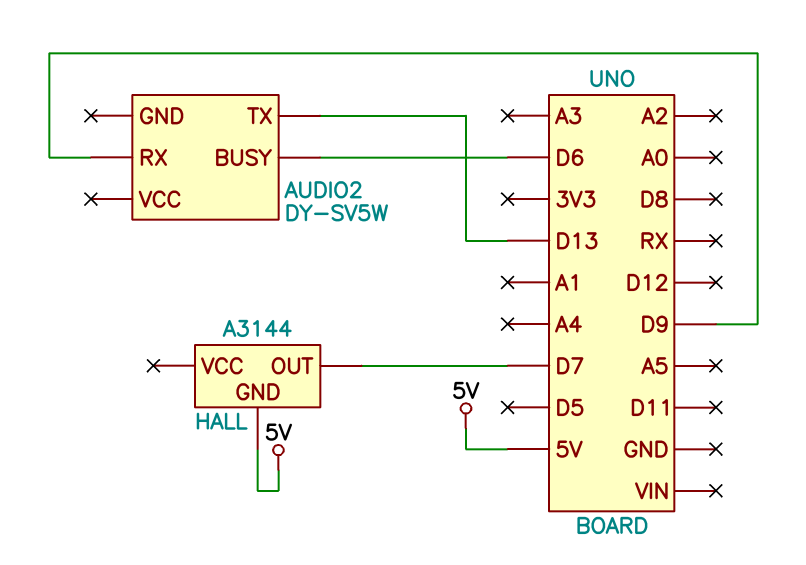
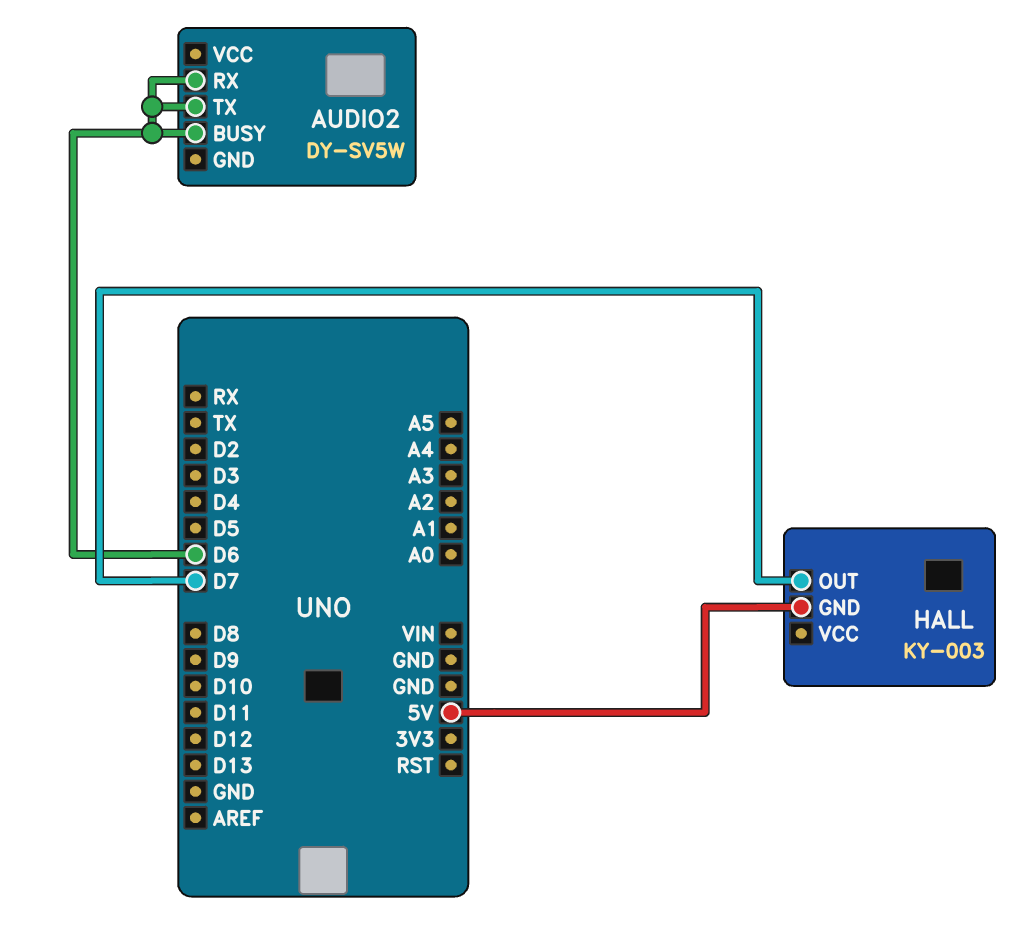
AUDIO2 pin RX: D9 -> D6
AUDIO2 pin TX: D13 -> D6
HALL: A3144 -> KY-003

